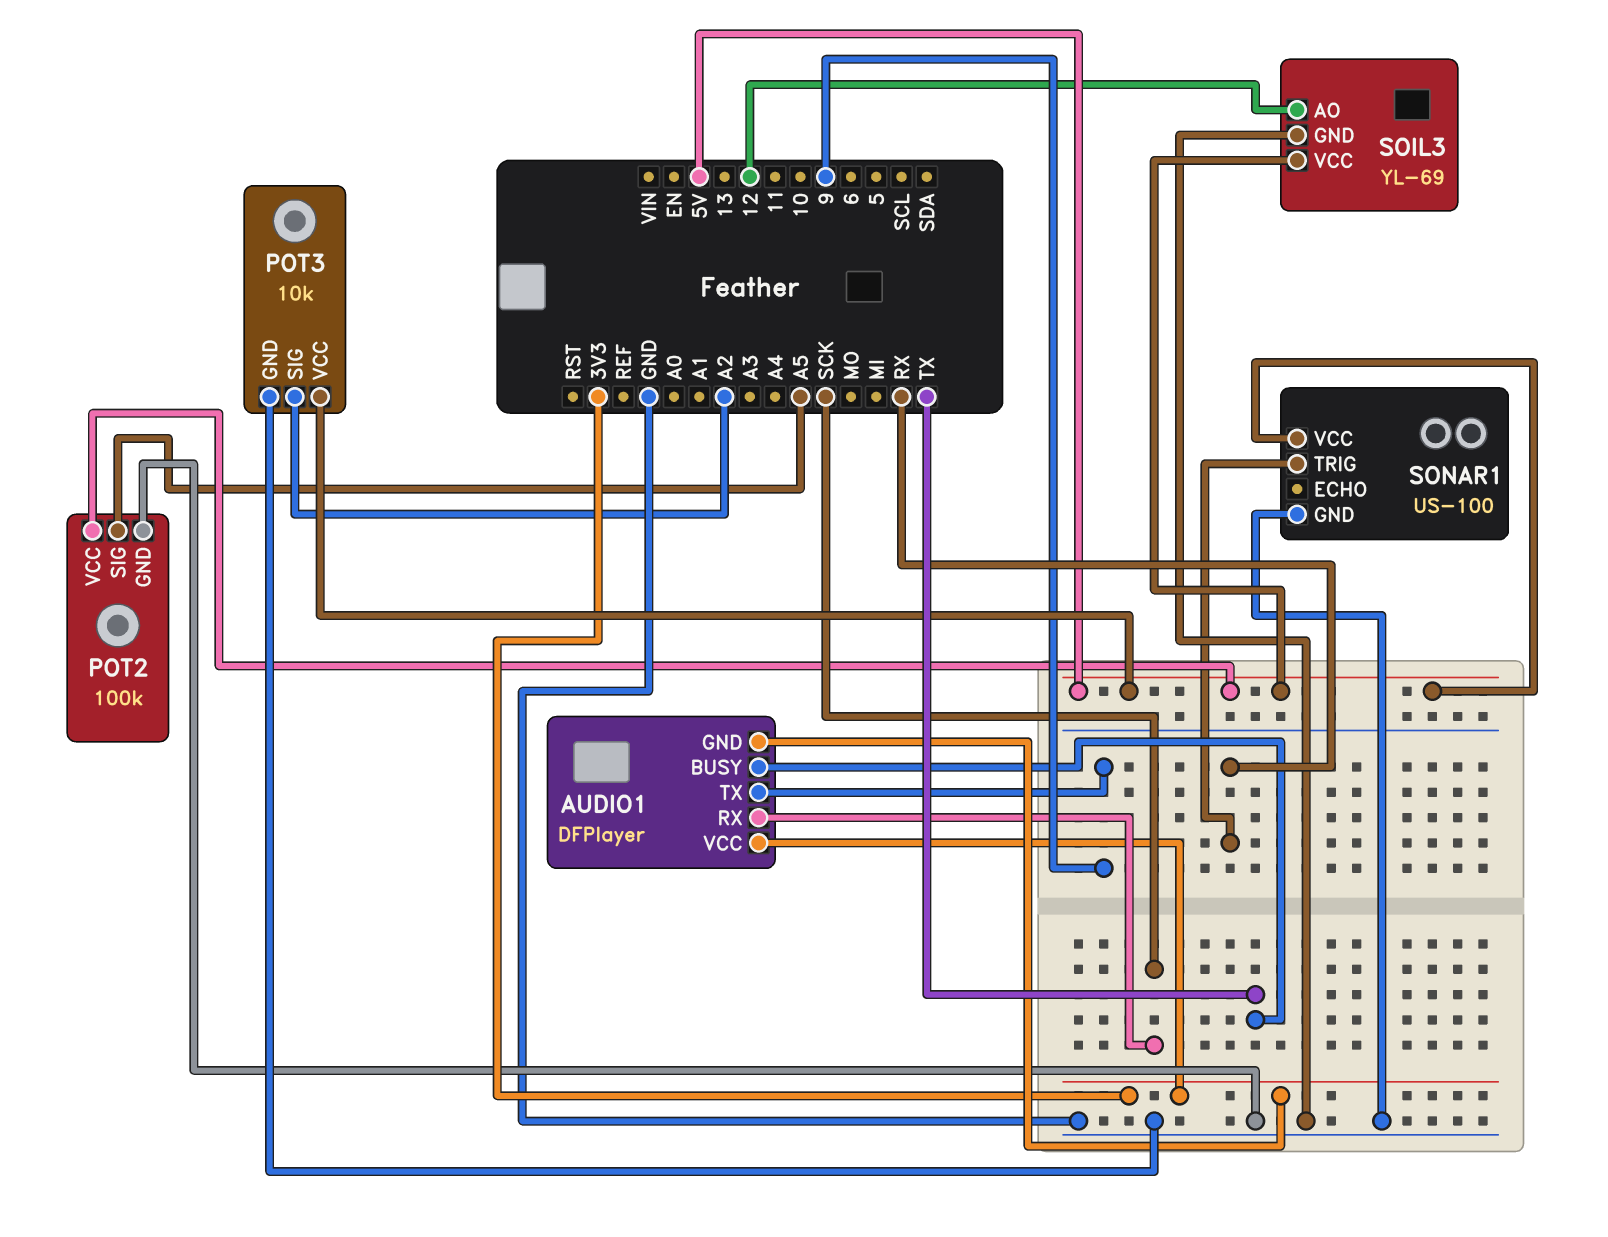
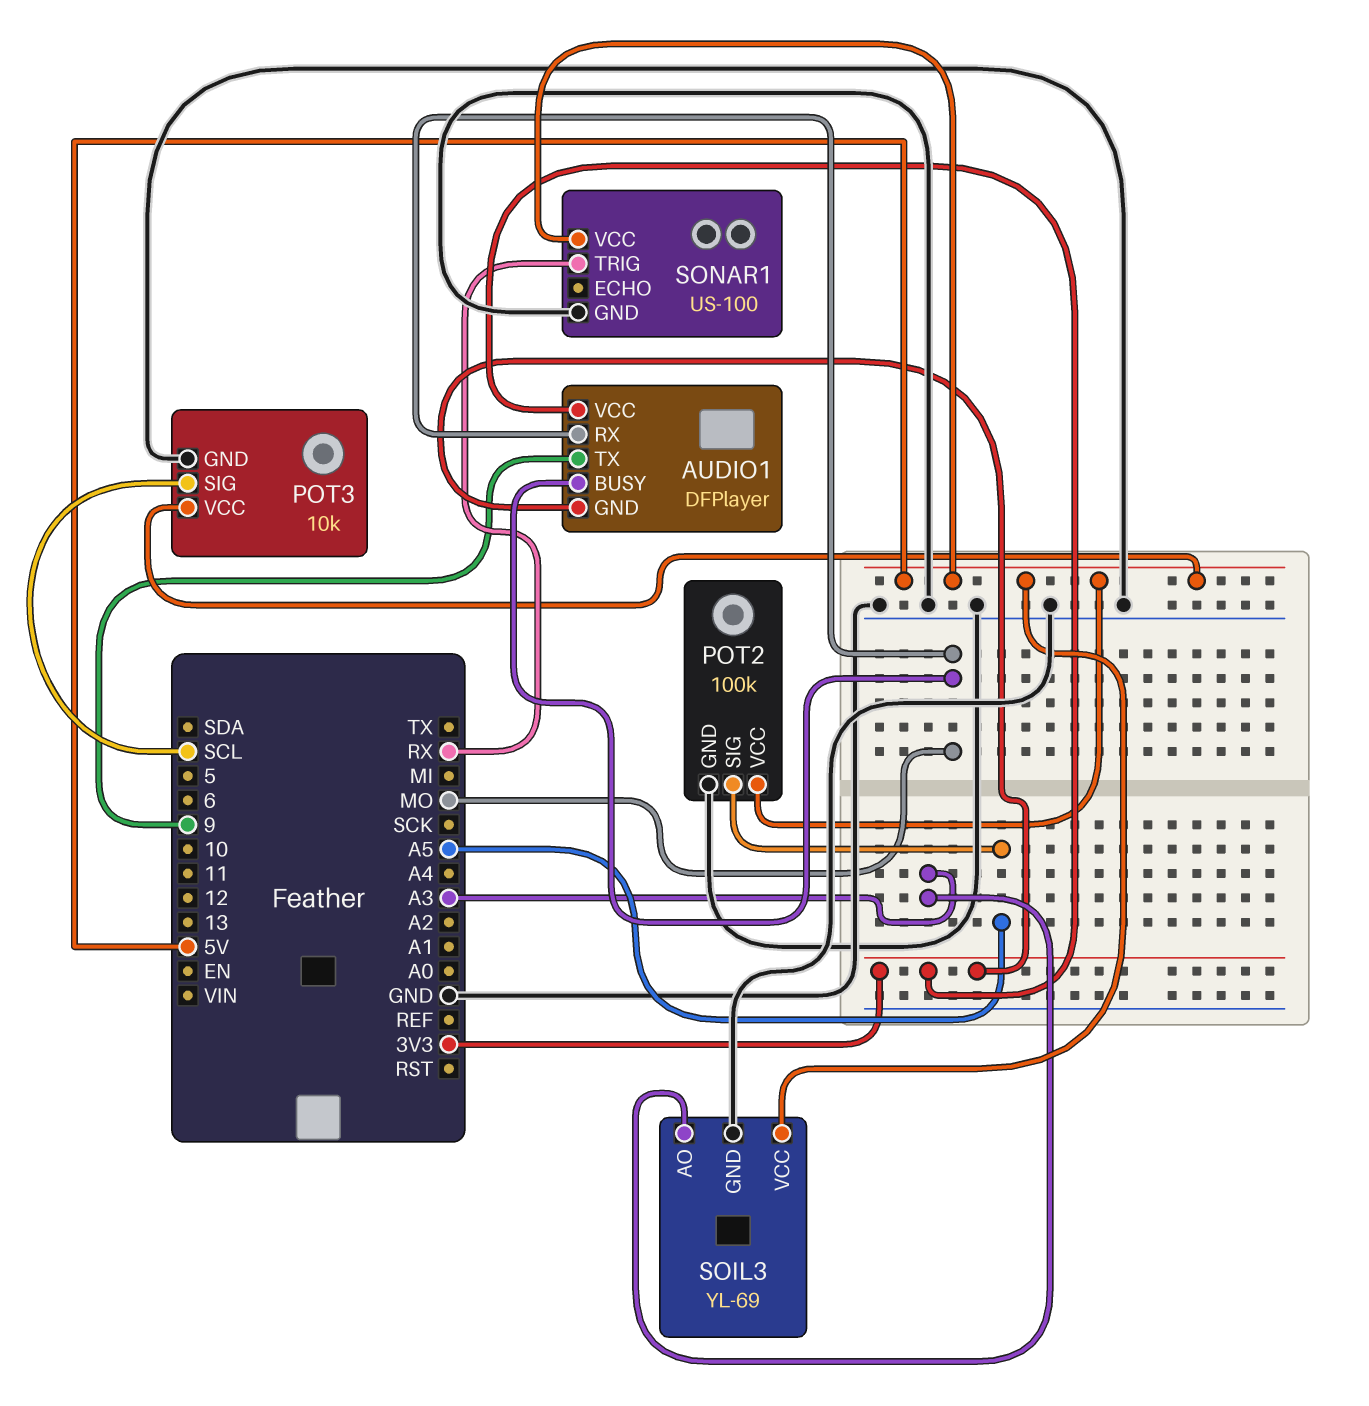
AUDIO1 pin BUSY: TX -> MO
AUDIO1 pin RX: SCK -> MO
POT3 pin SIG: A2 -> SCL
SOIL3 pin AO: 12 -> A3

